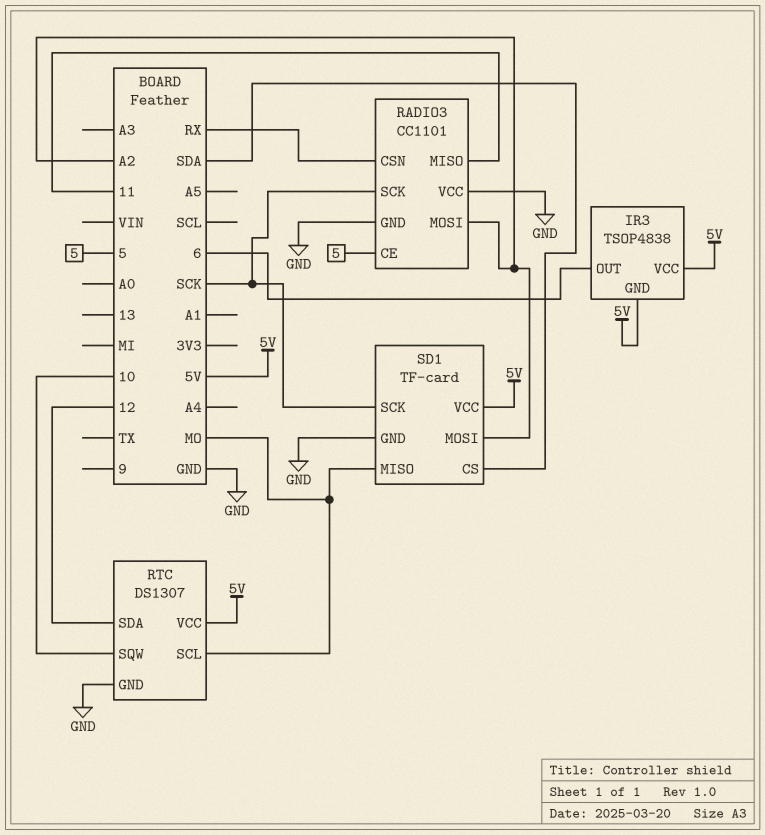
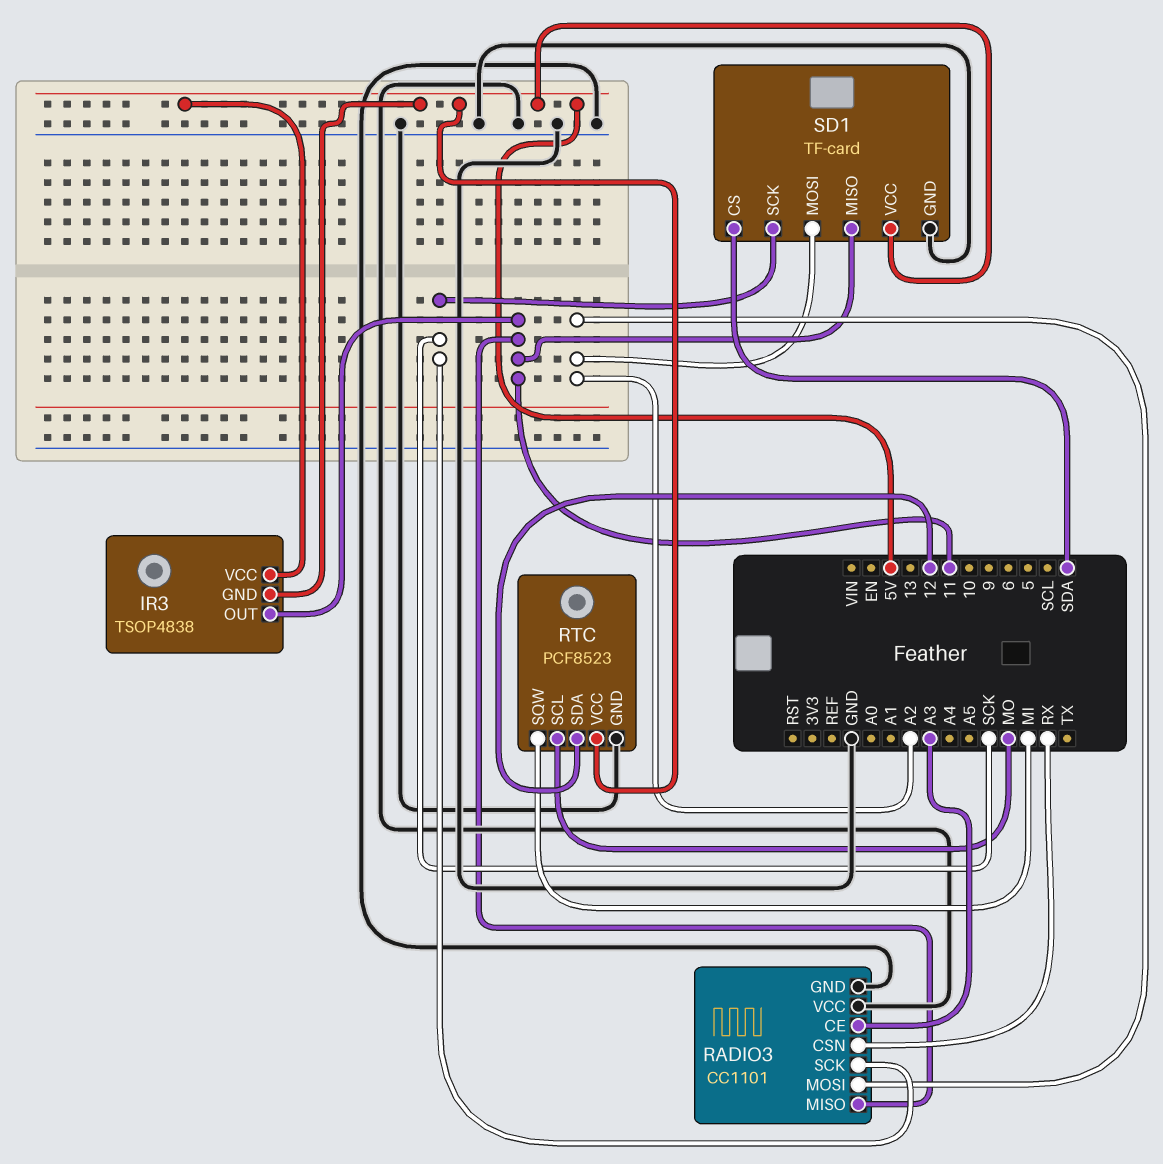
IR3 pin OUT: 6 -> 11
RADIO3 pin CE: 5 -> A3
RTC: DS1307 -> PCF8523
RTC pin SQW: 10 -> MI
SD1 pin MISO: MO -> 11

